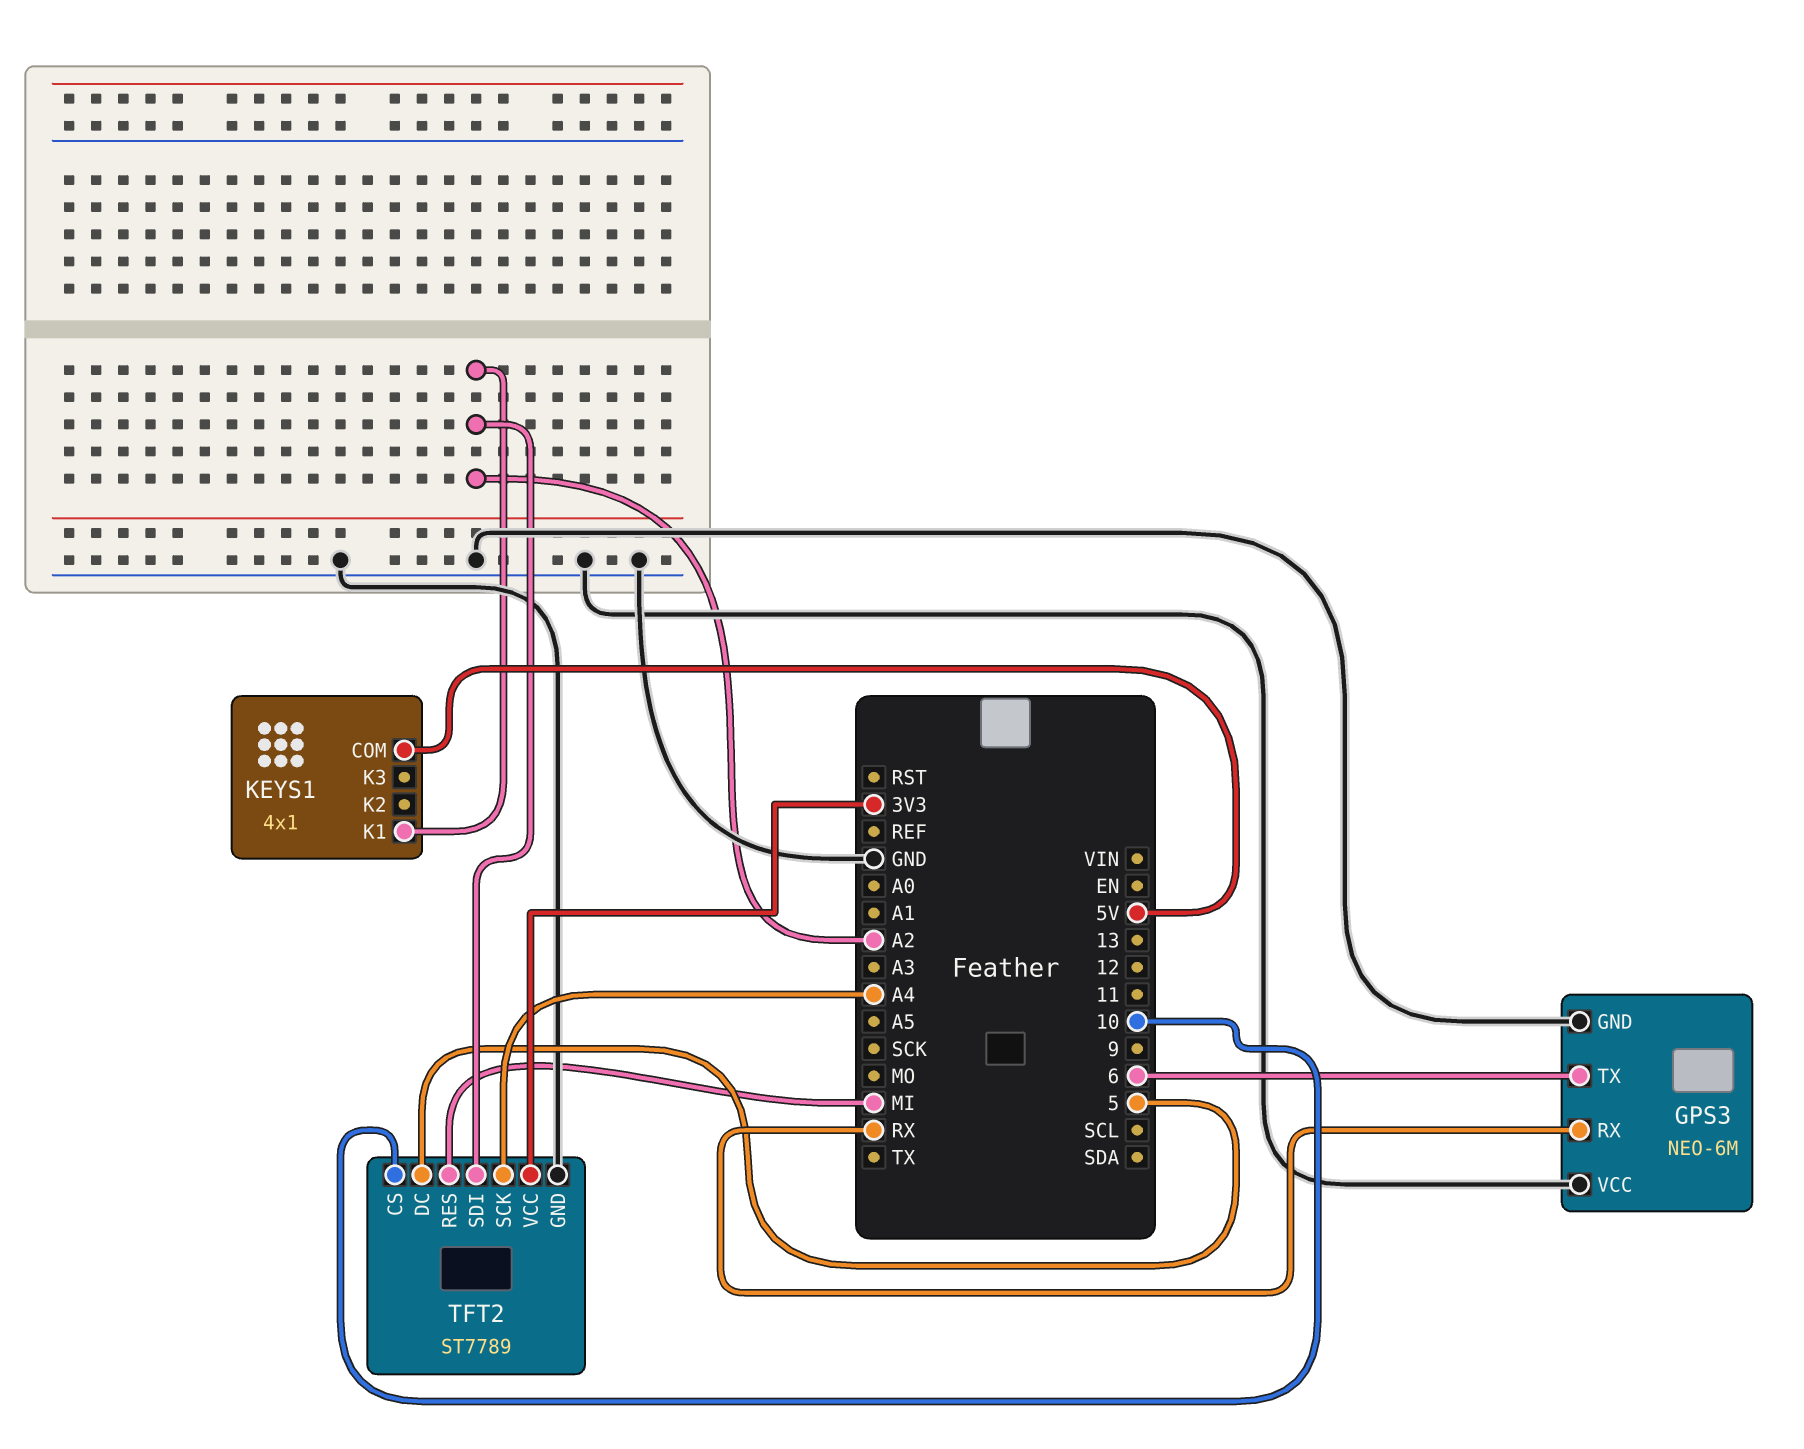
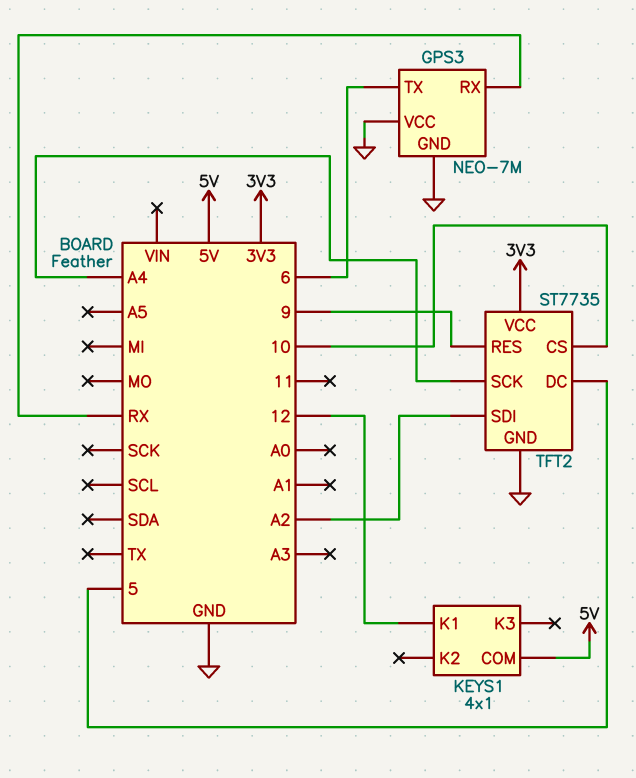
GPS3: NEO-6M -> NEO-7M
KEYS1 pin K1: A2 -> 12
TFT2: ST7789 -> ST7735
TFT2 pin RES: MI -> 9

